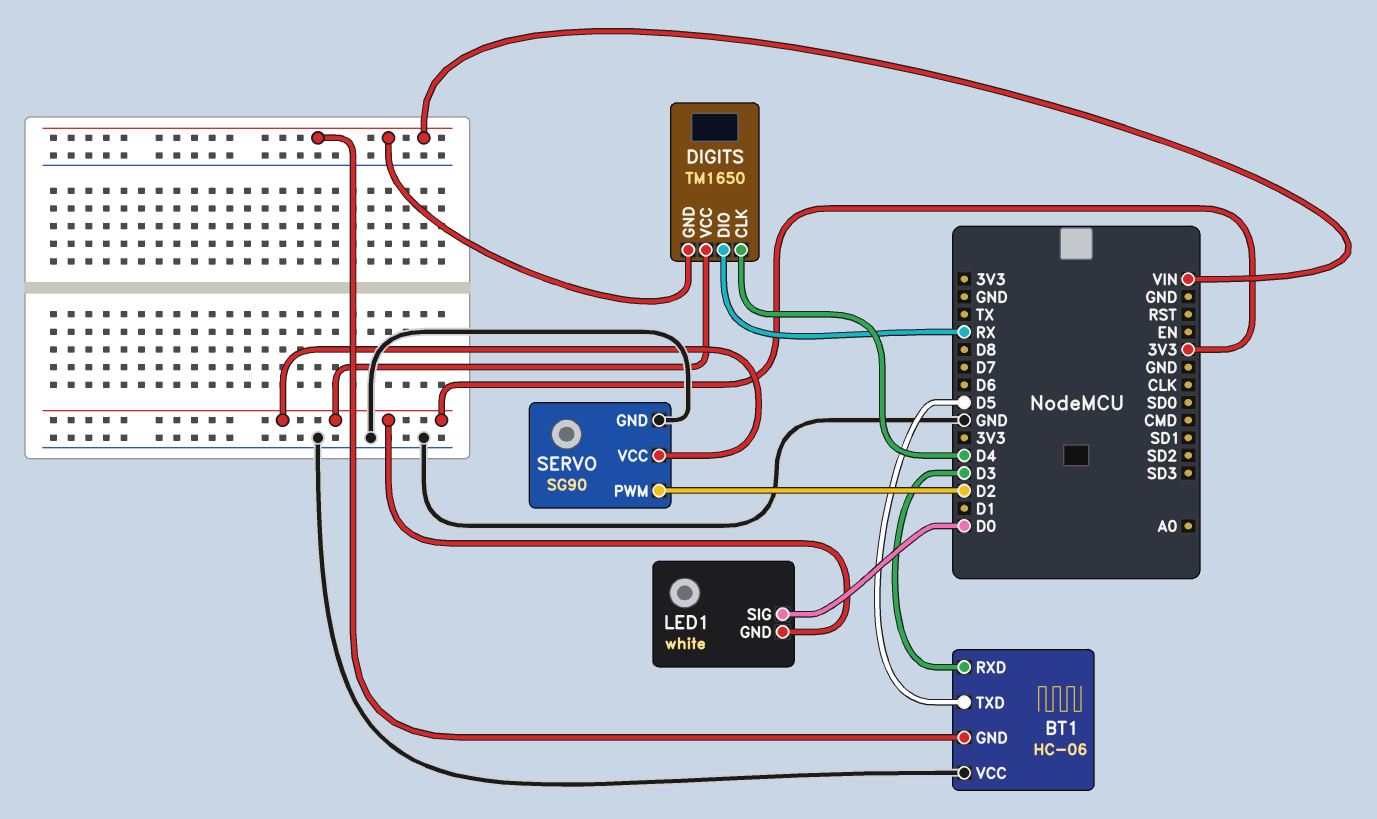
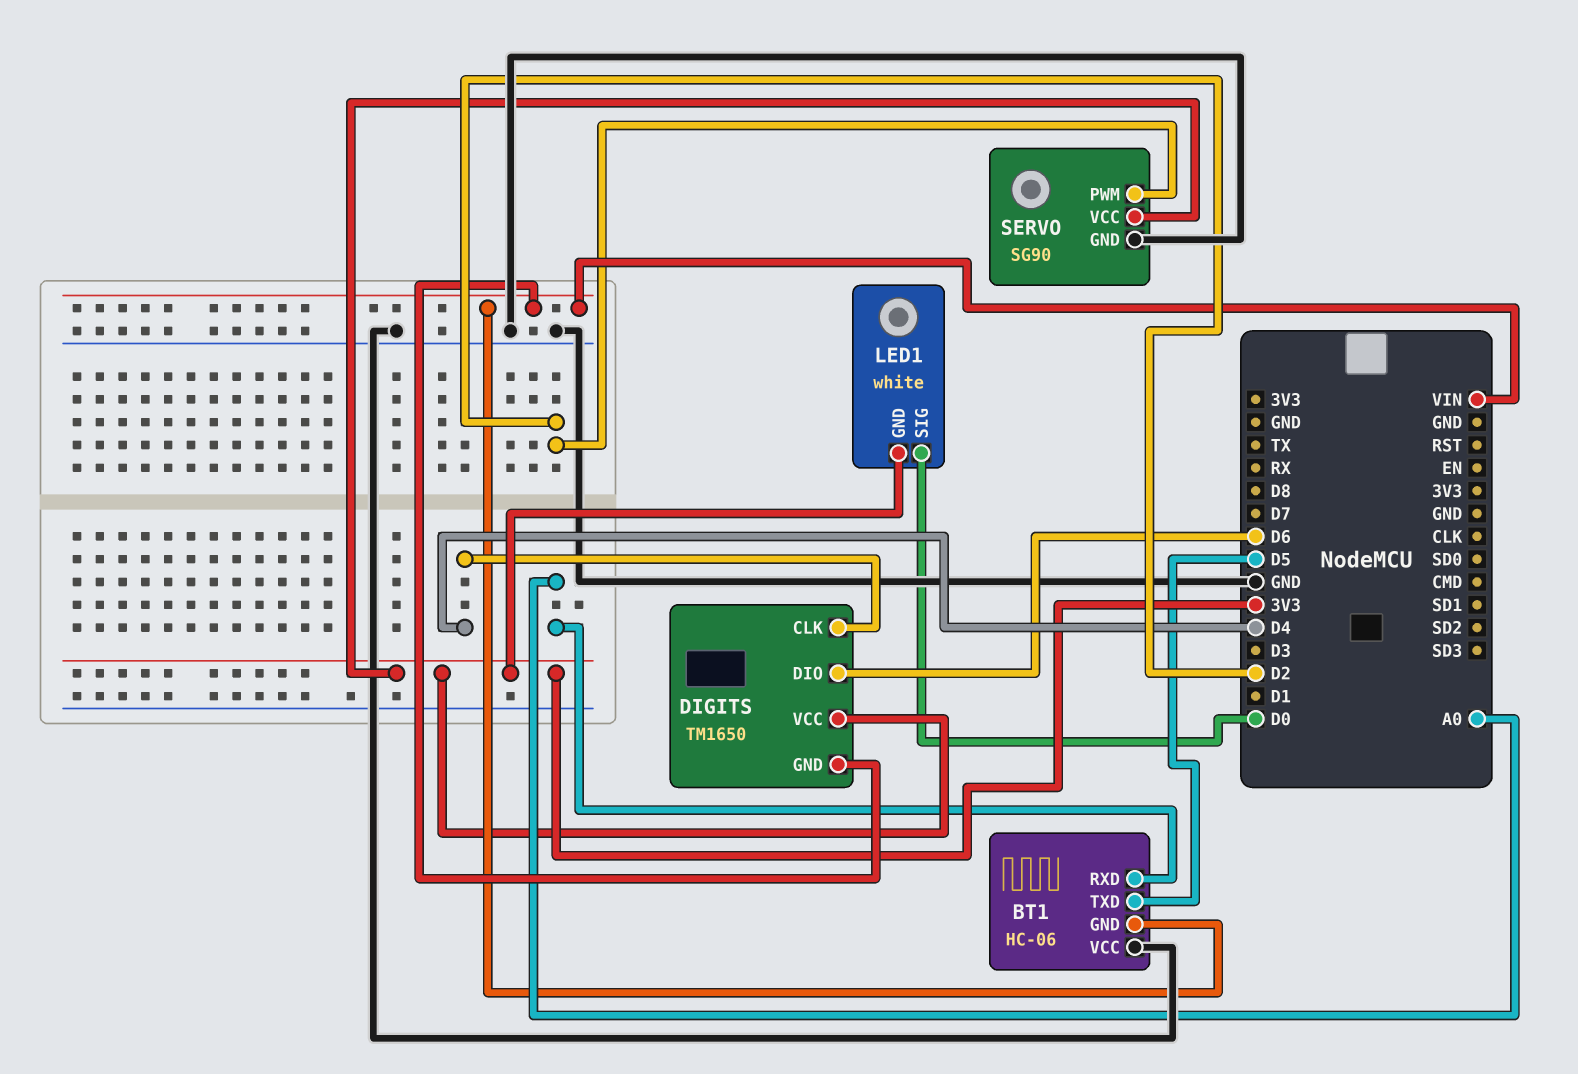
BT1 pin RXD: D3 -> A0
DIGITS pin DIO: RX -> D6

